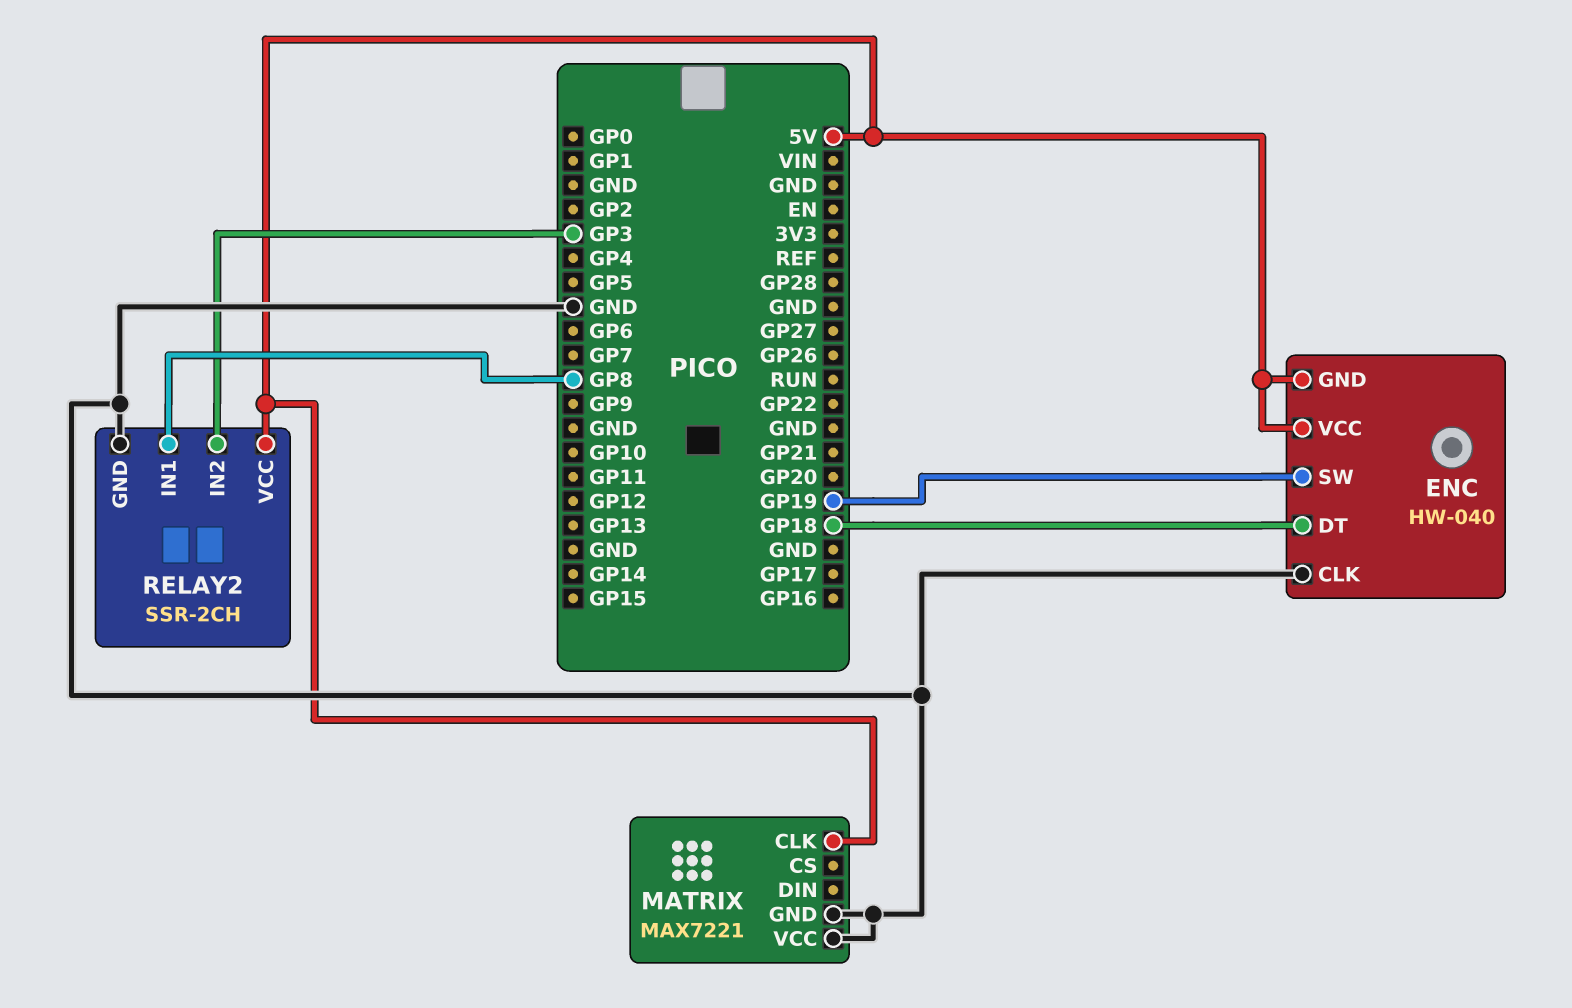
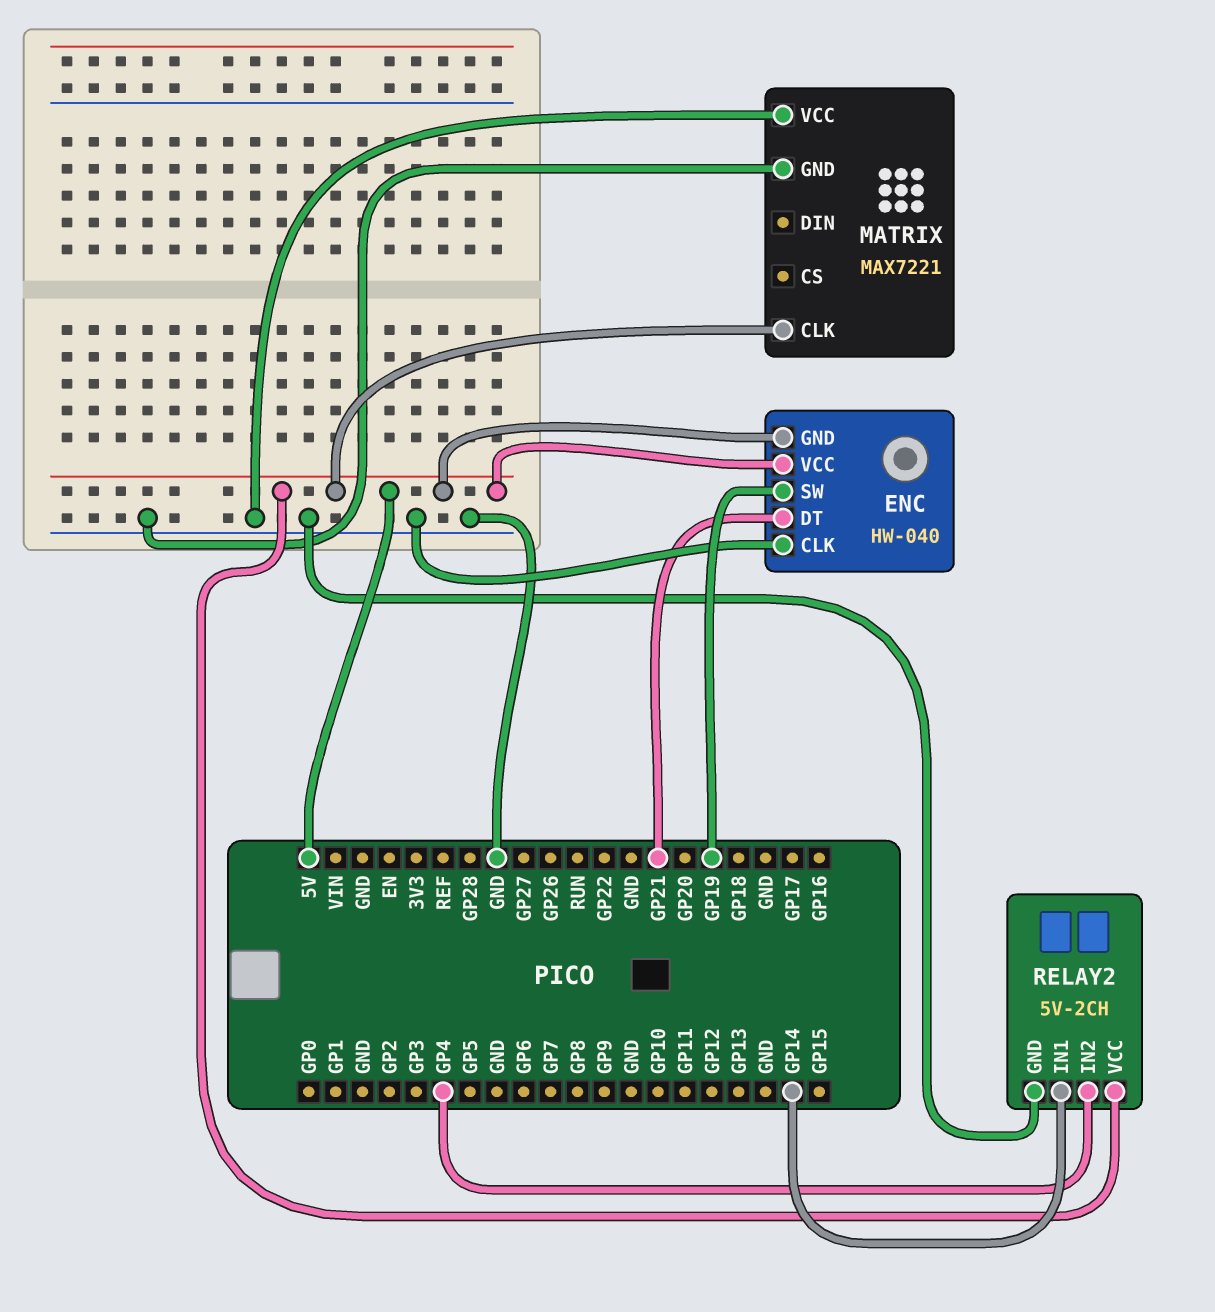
ENC pin DT: GP18 -> GP21
RELAY2: SSR-2CH -> 5V-2CH
RELAY2 pin IN1: GP8 -> GP14
RELAY2 pin IN2: GP3 -> GP4

